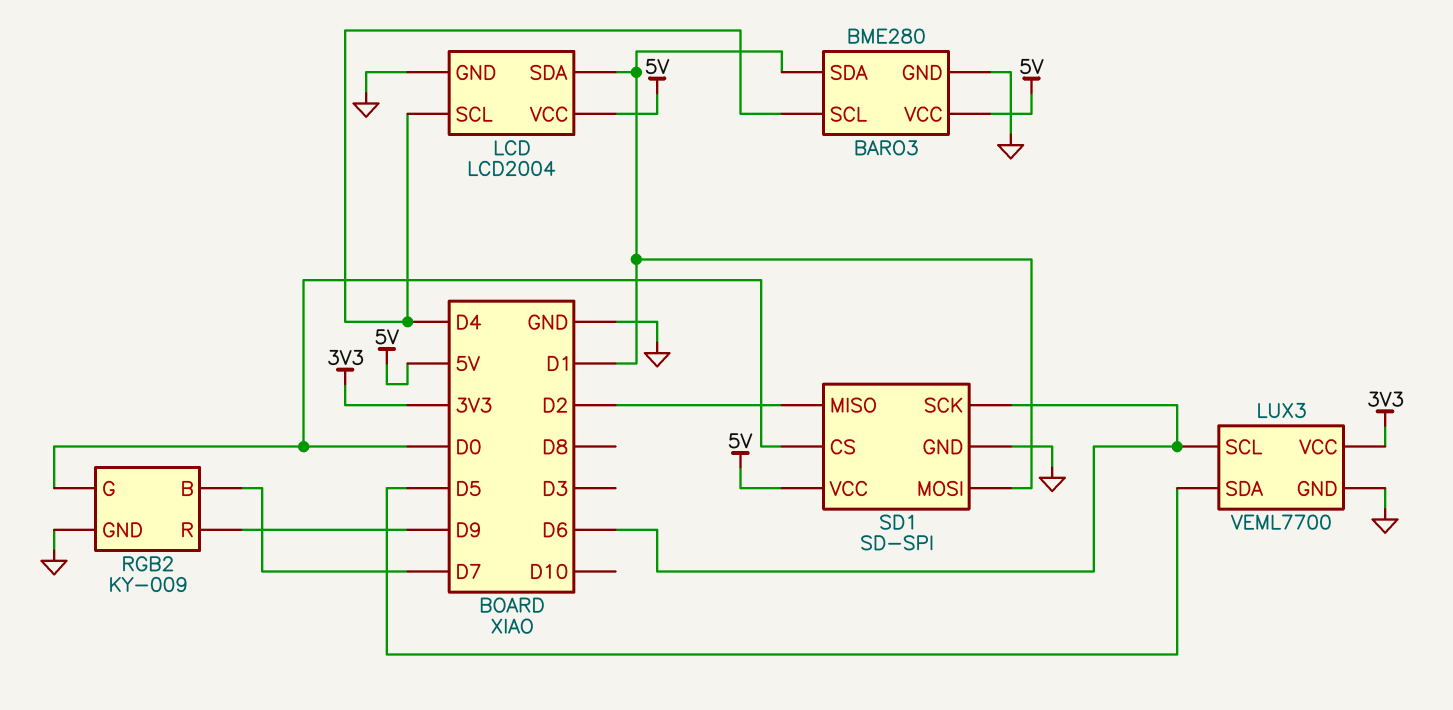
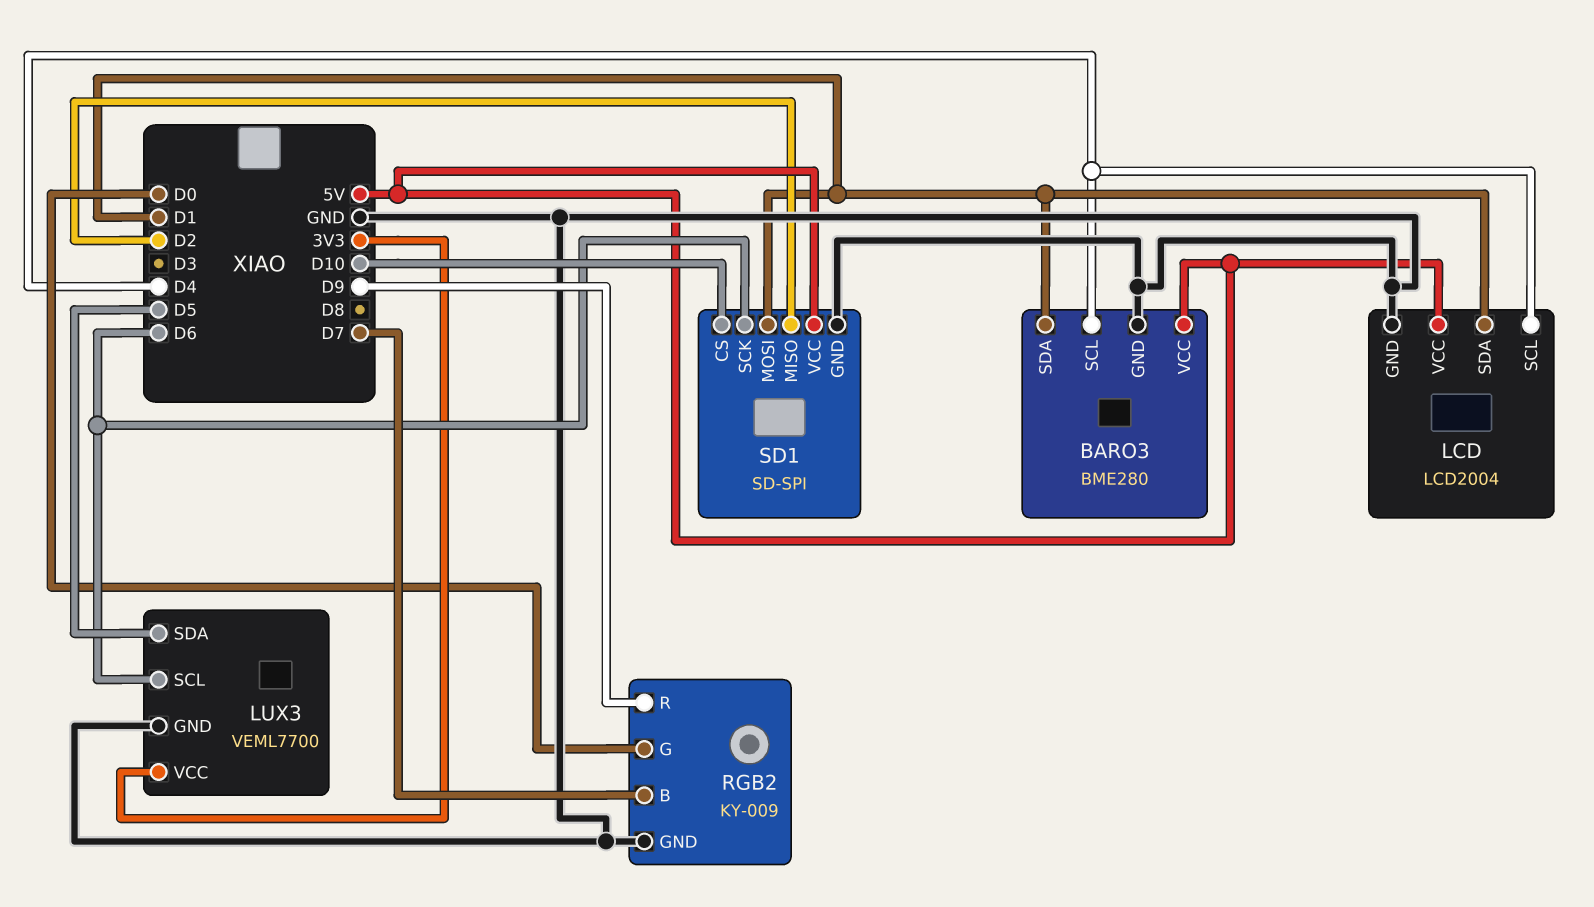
SD1 pin CS: D0 -> D10

